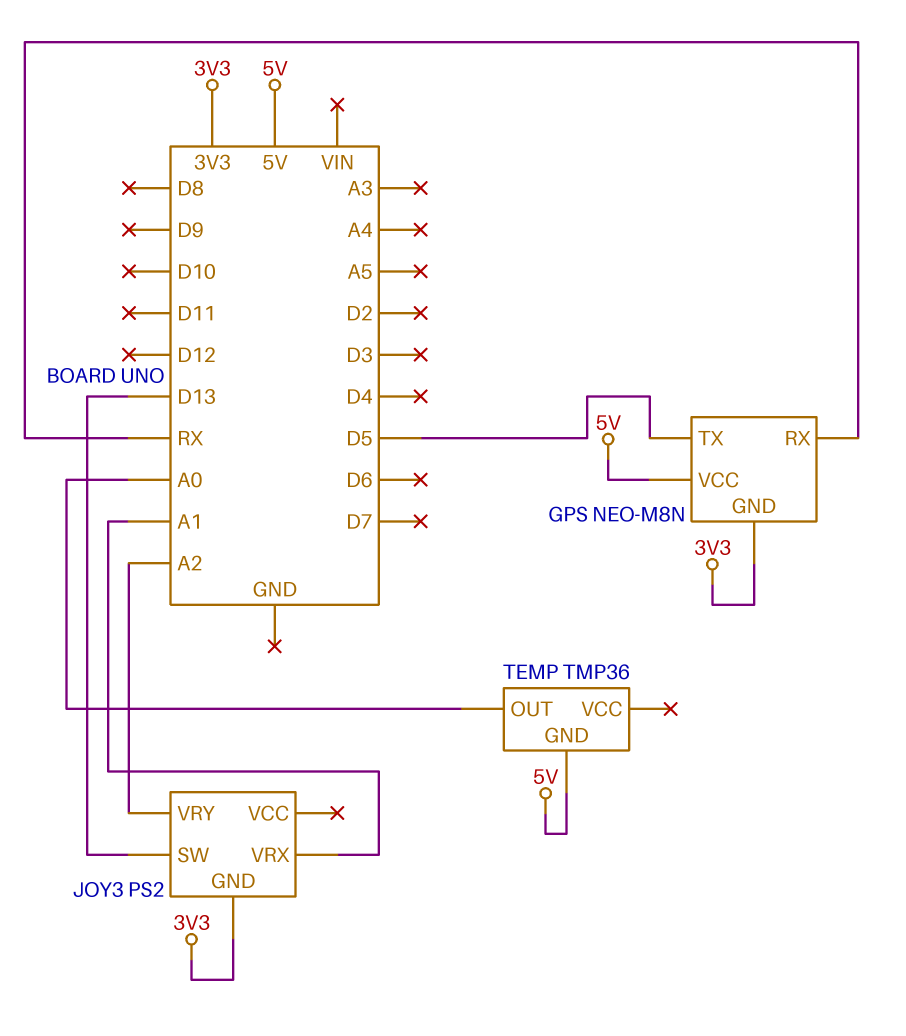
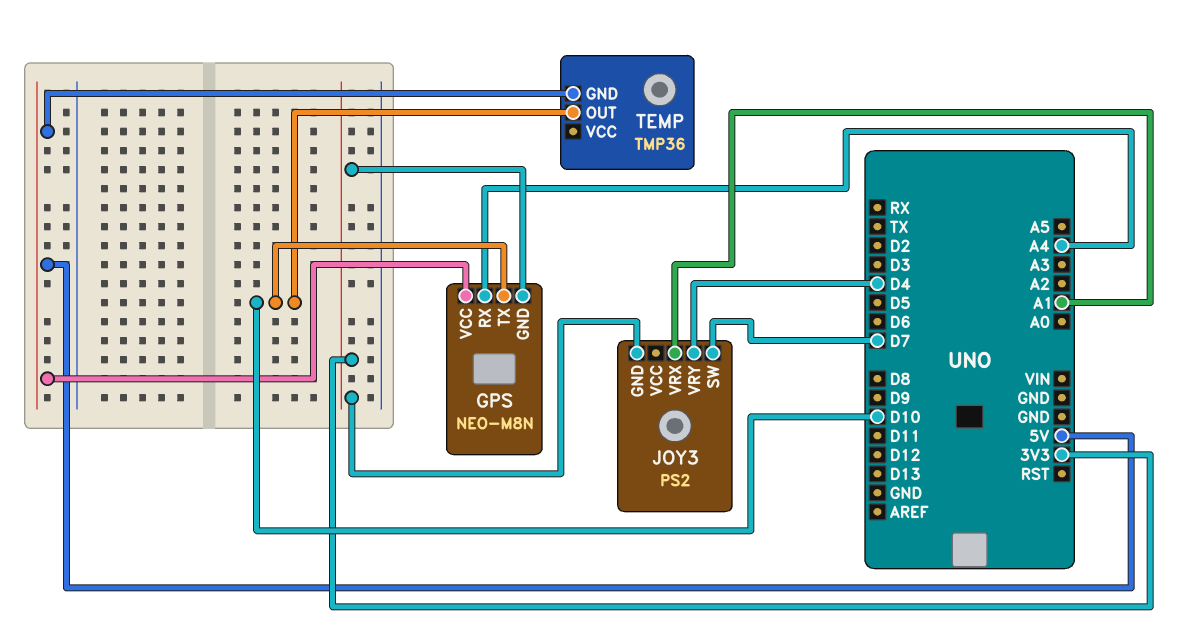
GPS pin RX: RX -> A4
GPS pin TX: D5 -> D10
JOY3 pin SW: D13 -> D7
JOY3 pin VRY: A2 -> D4
TEMP pin OUT: A0 -> D10

